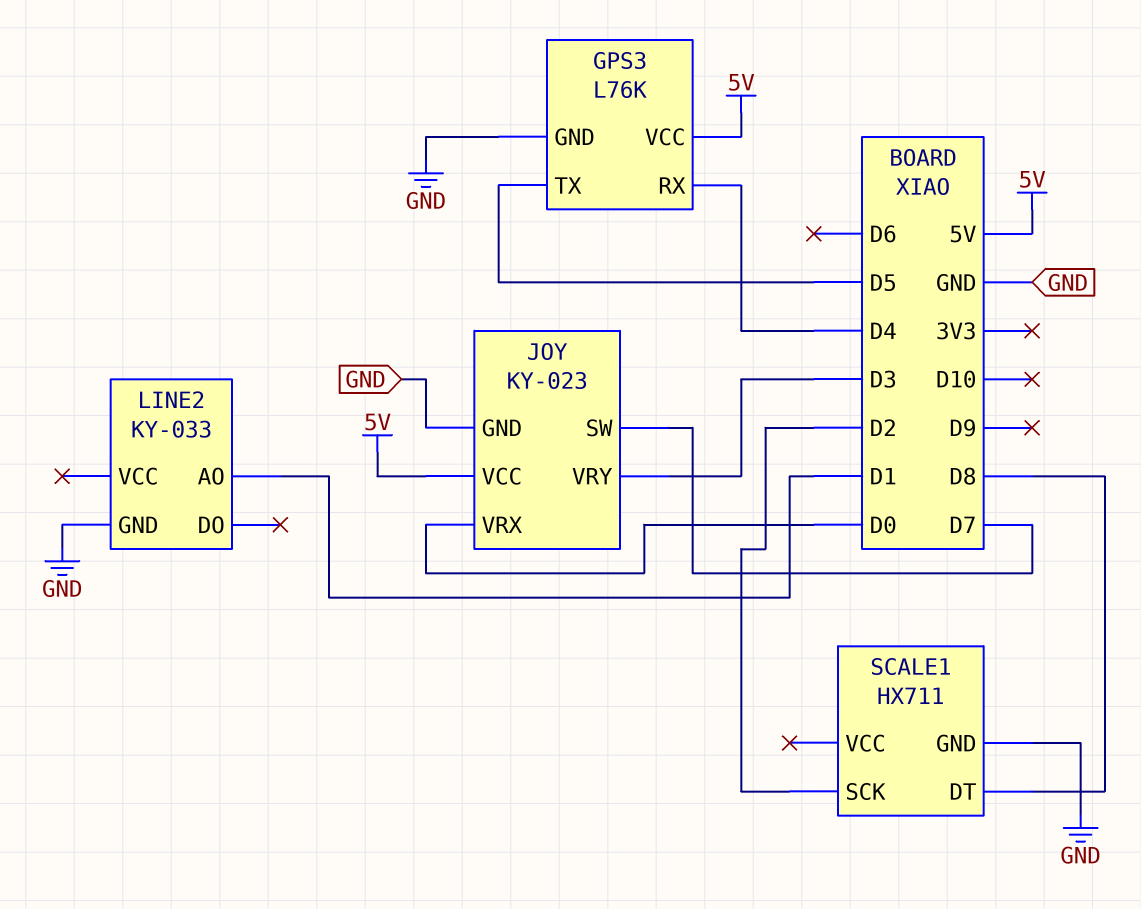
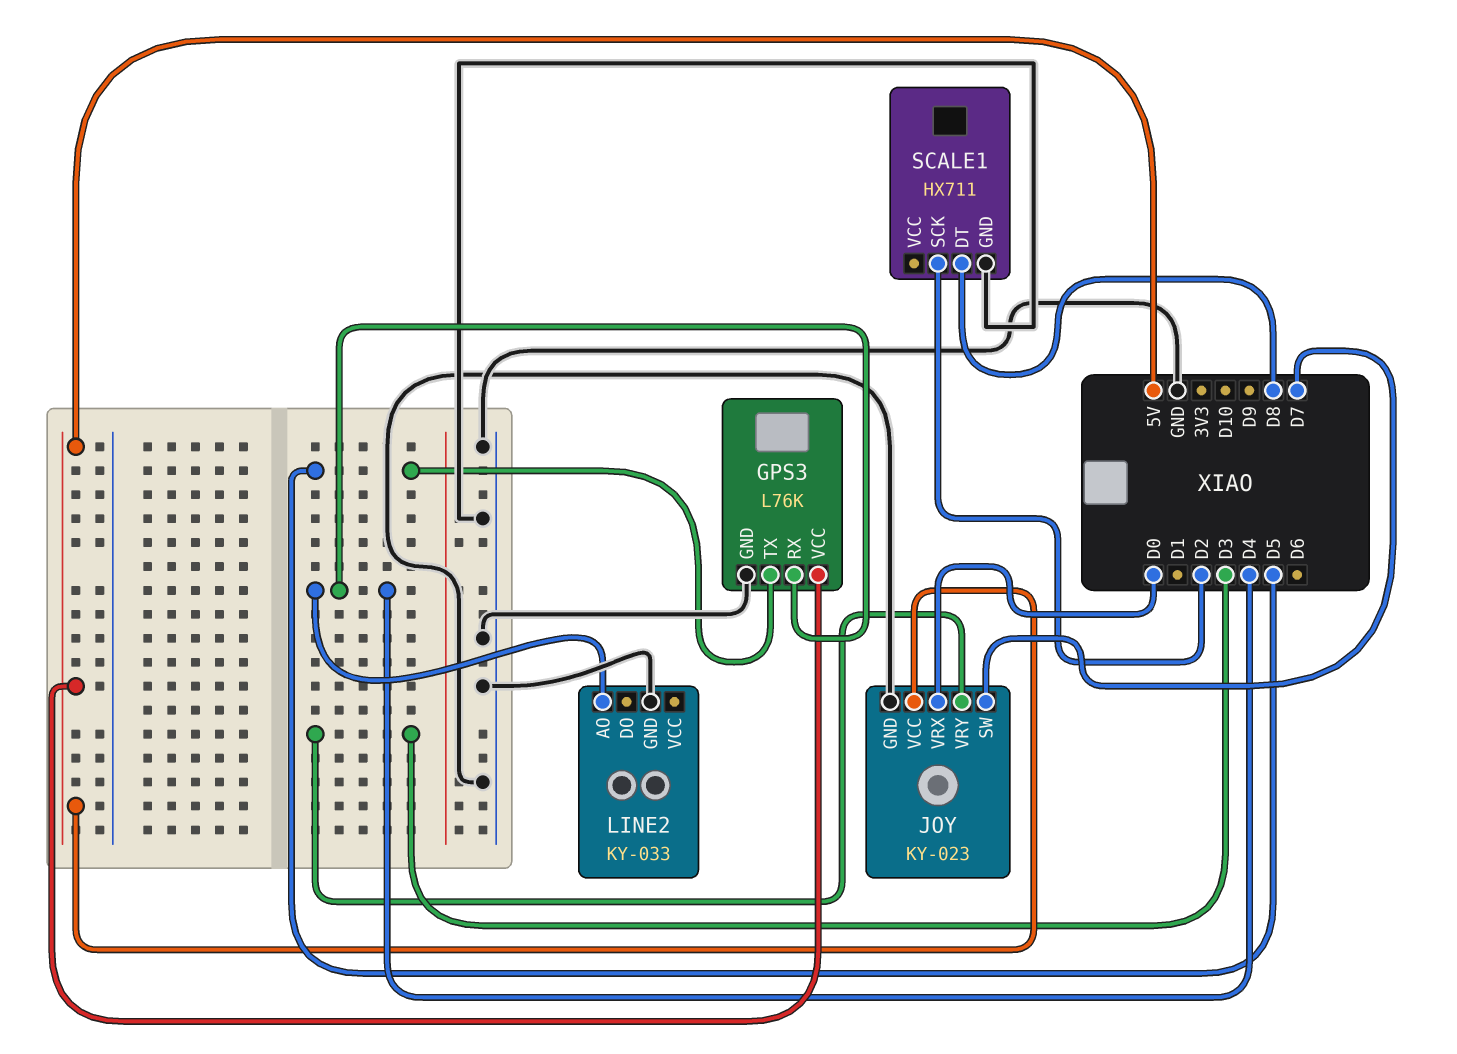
LINE2 pin AO: D1 -> D4

